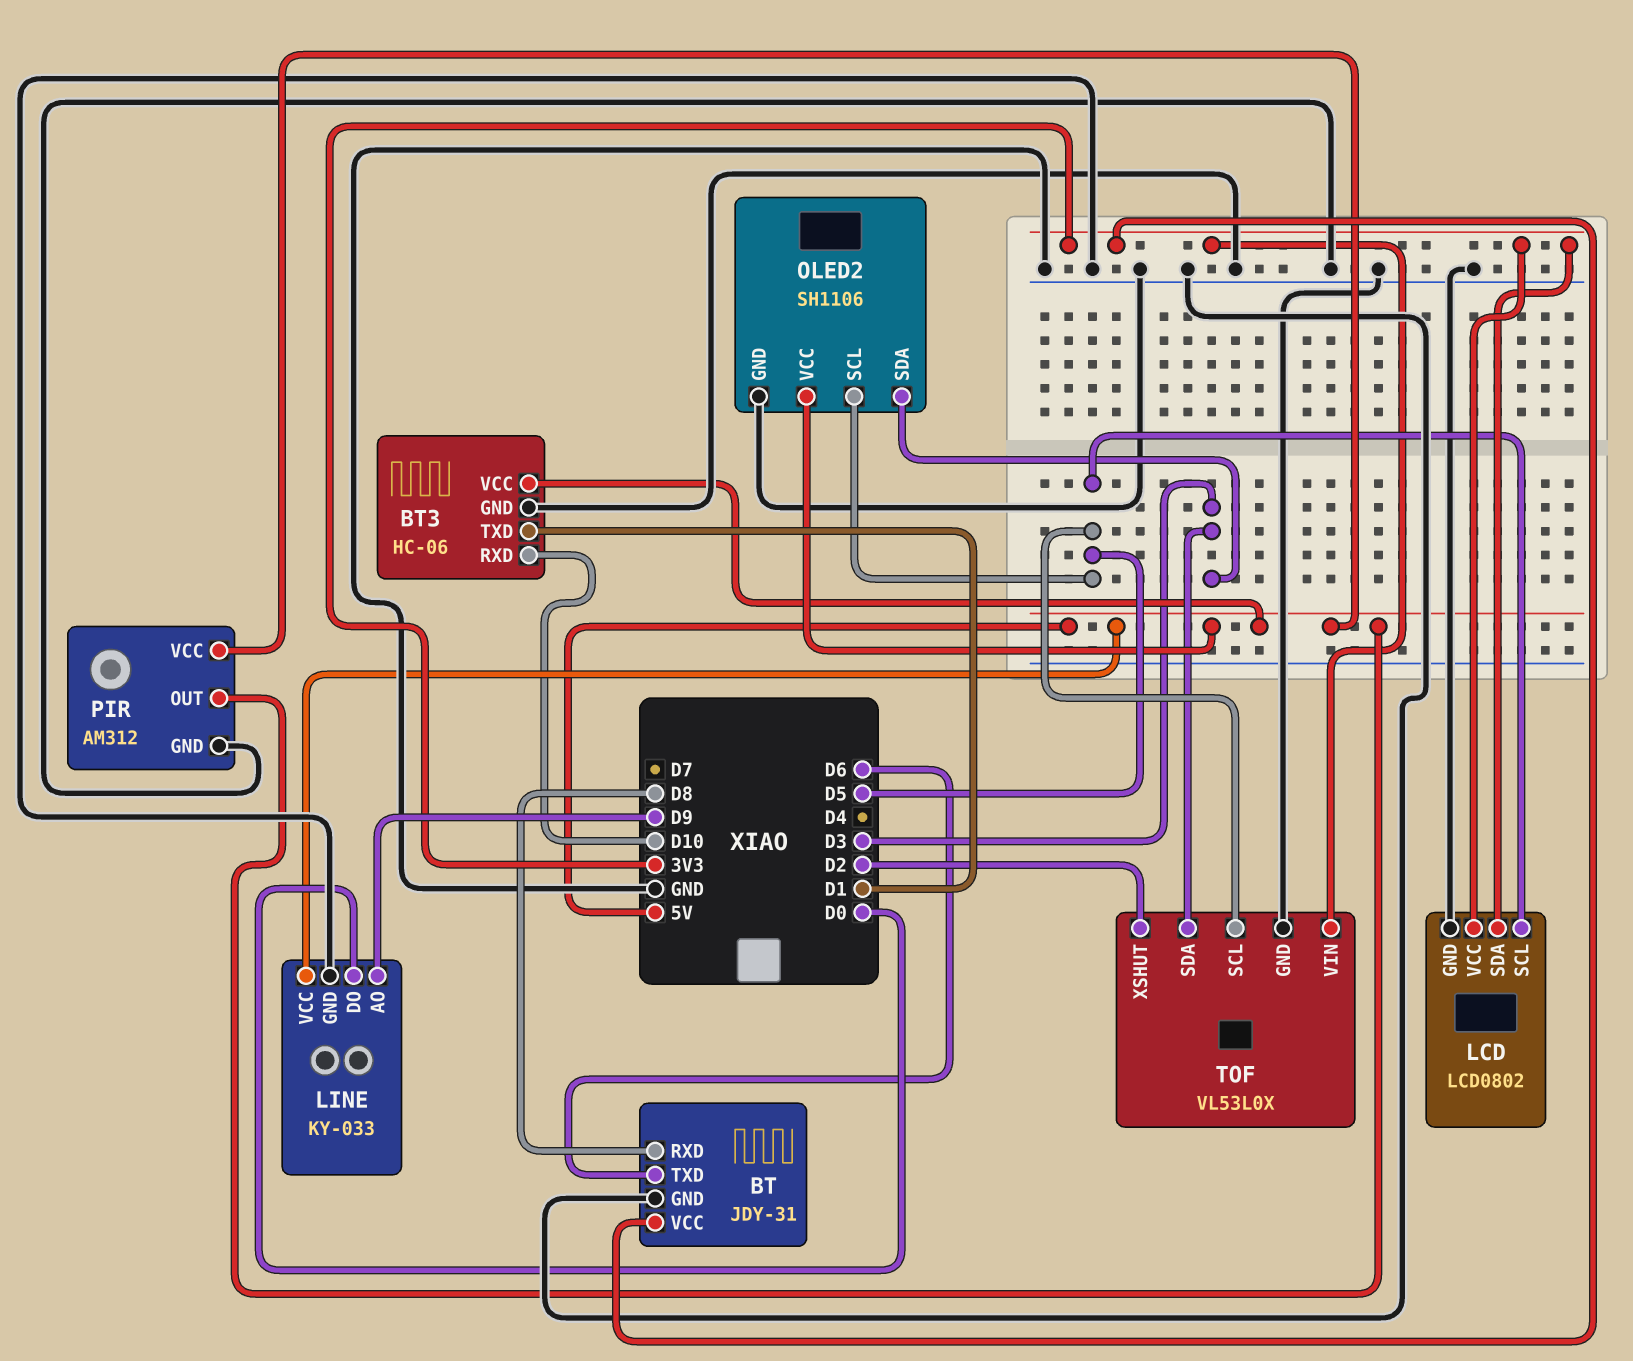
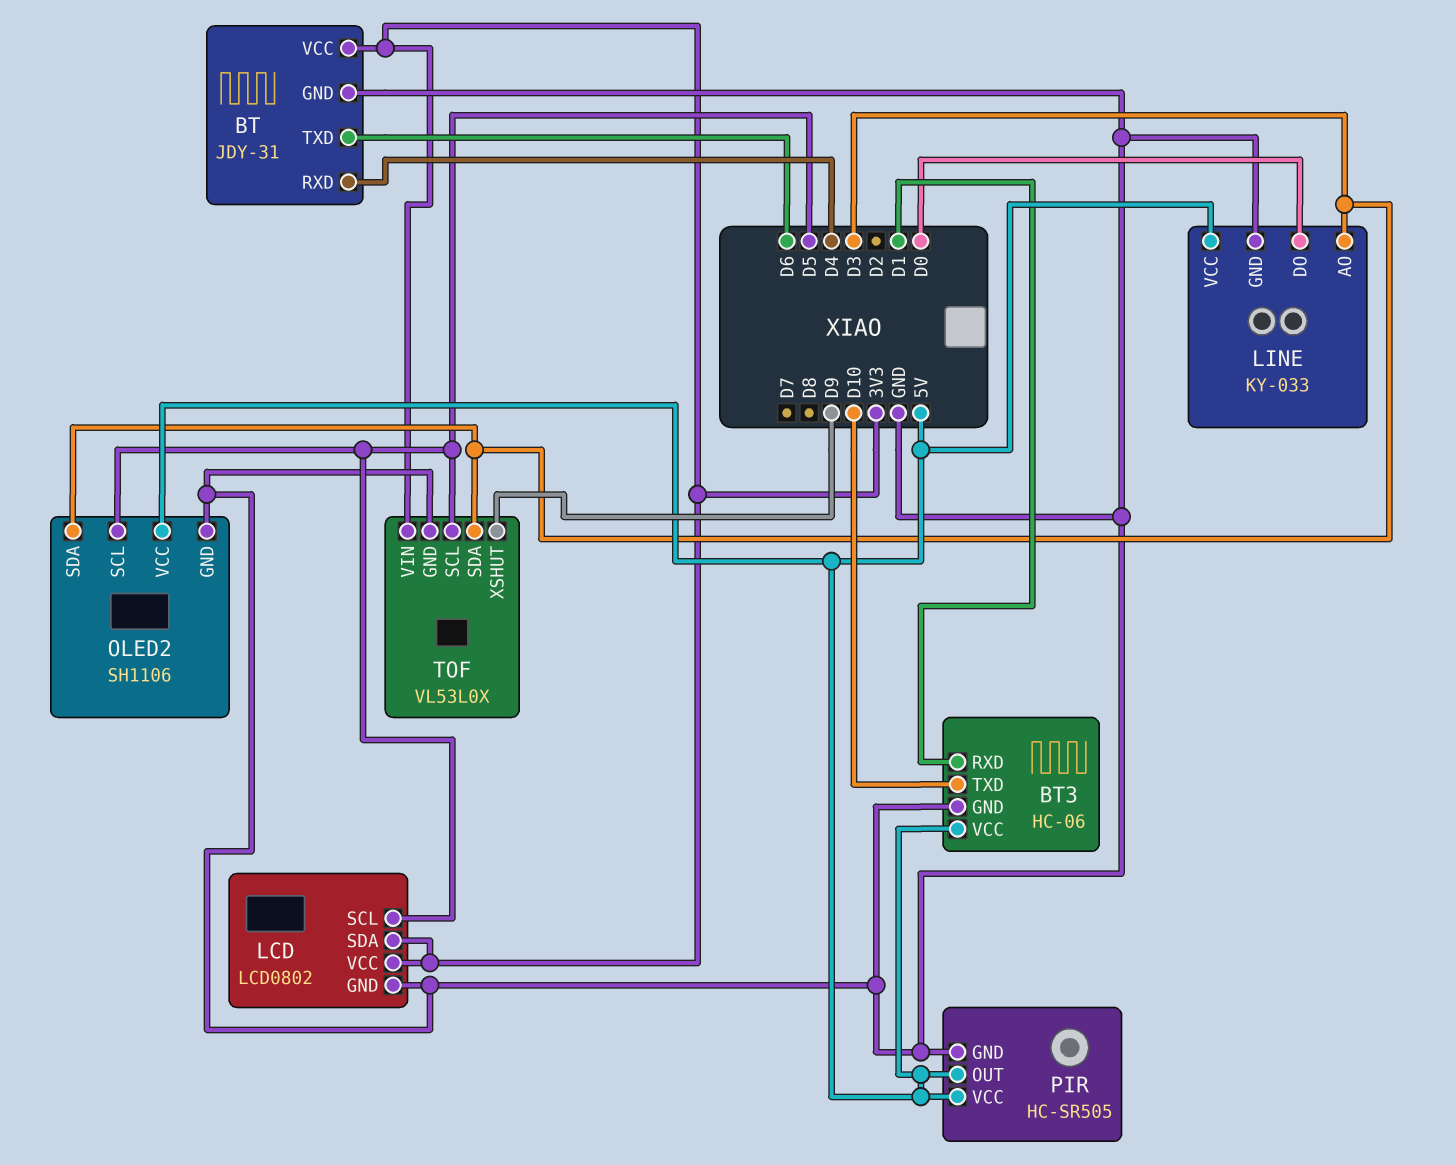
BT pin RXD: D8 -> D4
BT3 pin RXD: D10 -> D1
BT3 pin TXD: D1 -> D10
LINE pin AO: D9 -> D3
PIR: AM312 -> HC-SR505
TOF pin XSHUT: D2 -> D9

